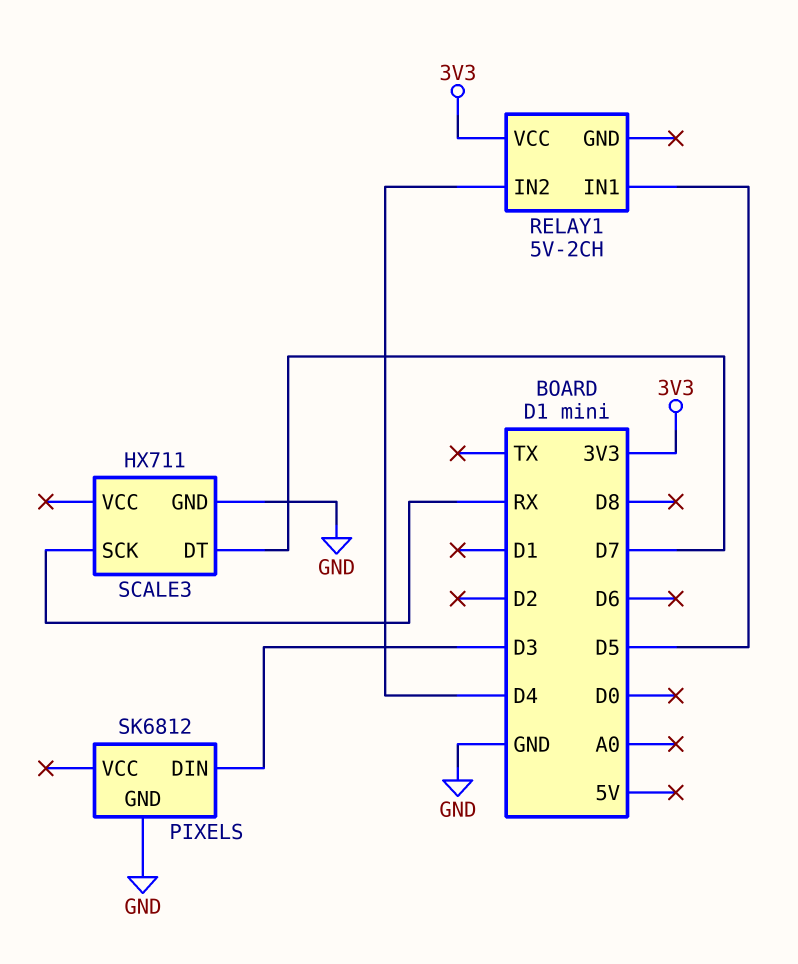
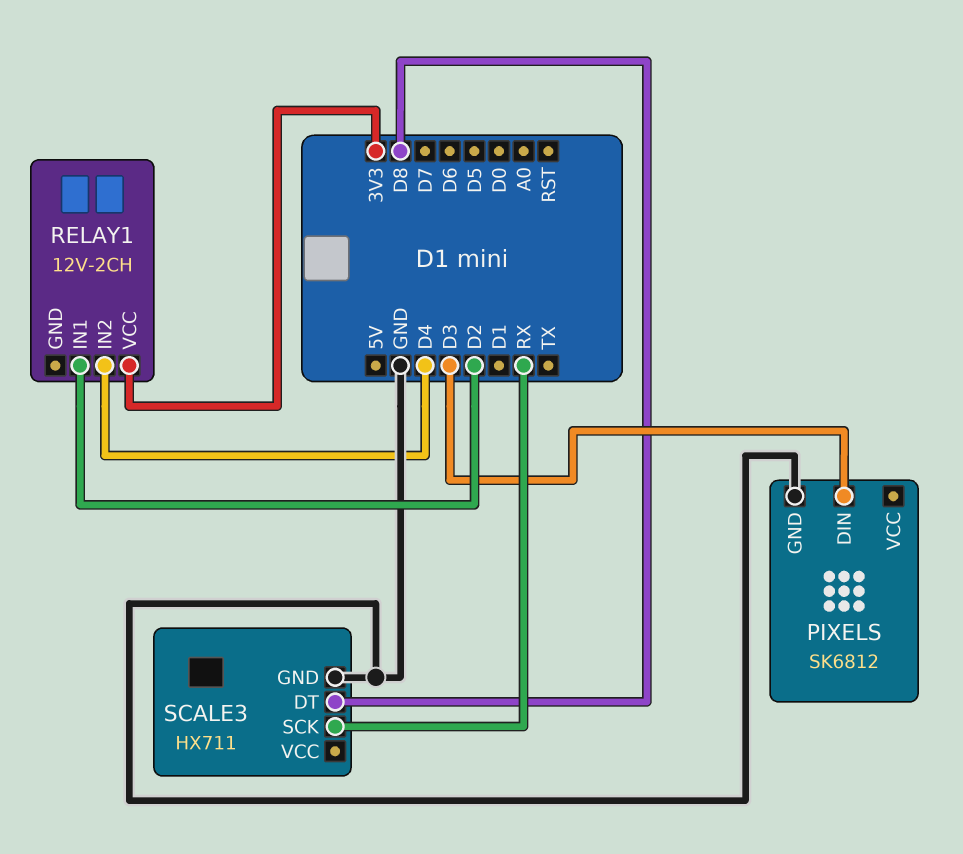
RELAY1: 5V-2CH -> 12V-2CH
RELAY1 pin IN1: D5 -> D2
SCALE3 pin DT: D7 -> D8

